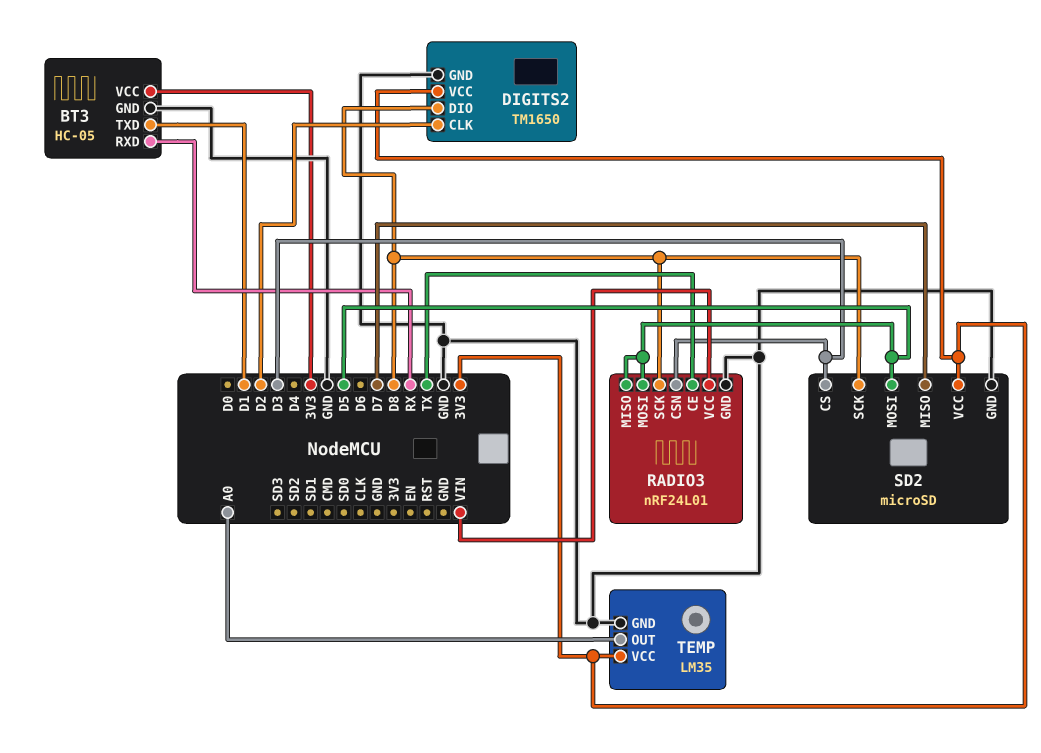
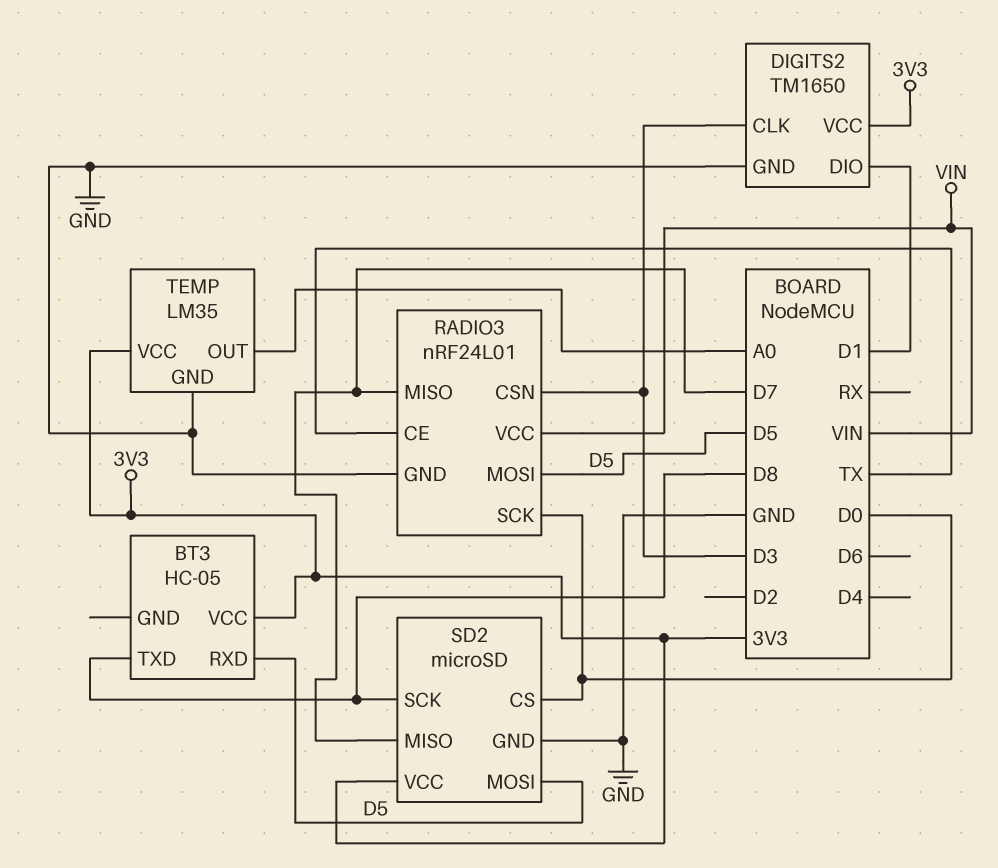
BT3 pin GND: GND -> none
BT3 pin RXD: RX -> D5
BT3 pin TXD: D1 -> D8
DIGITS2 pin CLK: D2 -> D3
DIGITS2 pin DIO: D8 -> D1
RADIO3 pin MISO: D5 -> D7
RADIO3 pin SCK: D8 -> D0
SD2 pin CS: D3 -> D0

